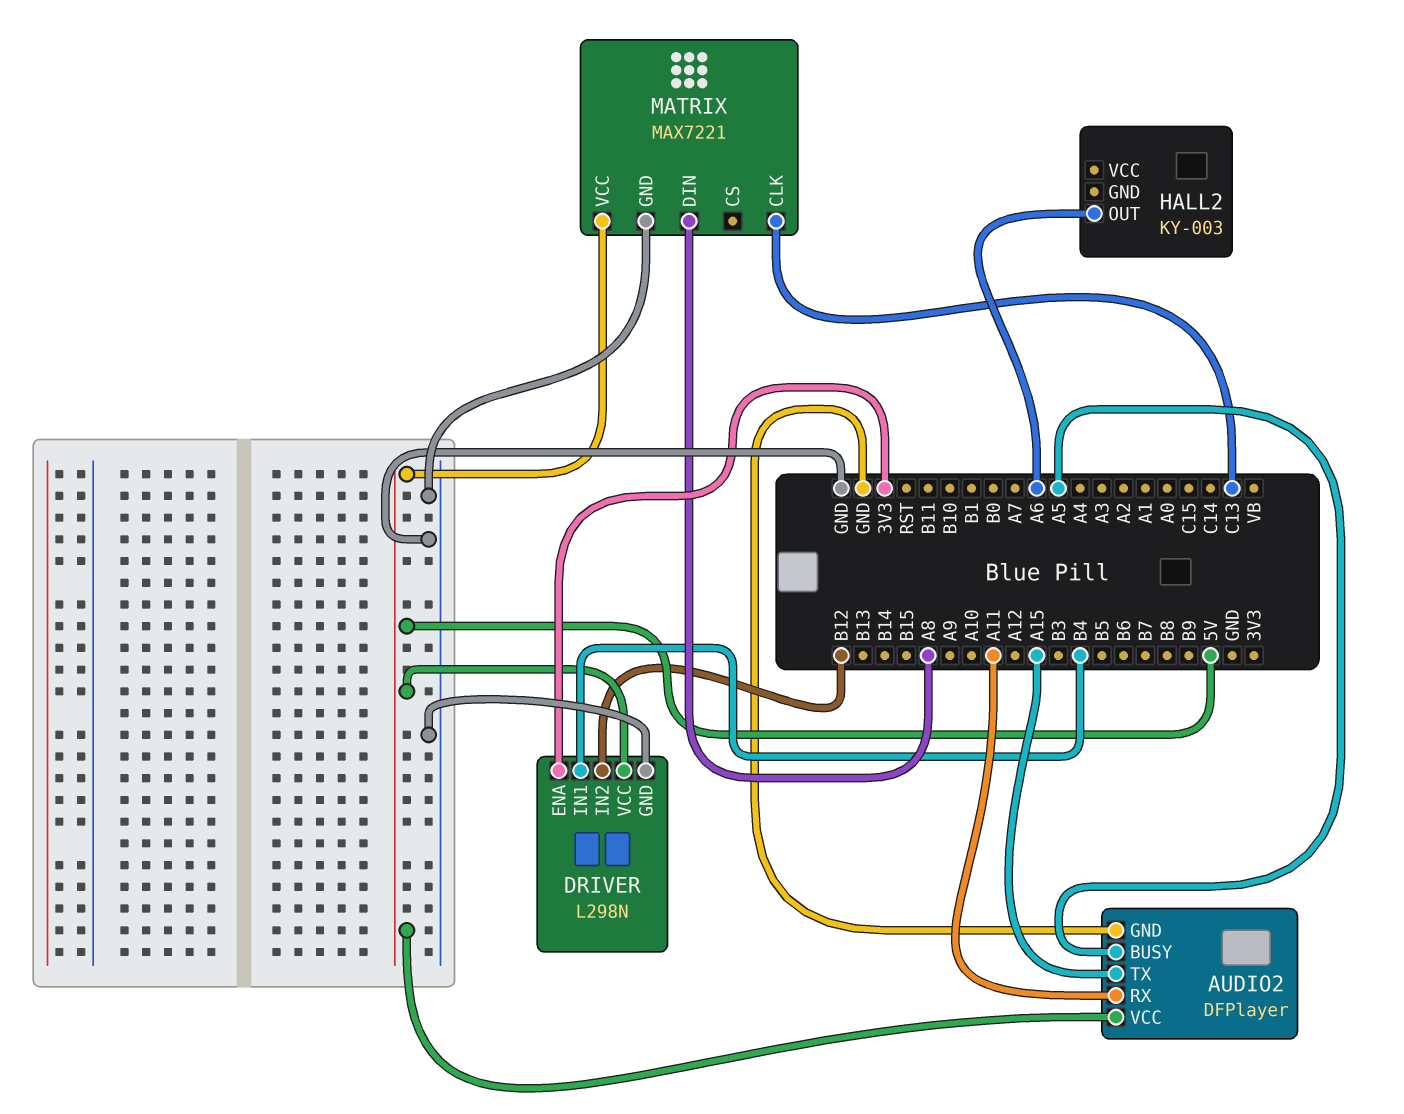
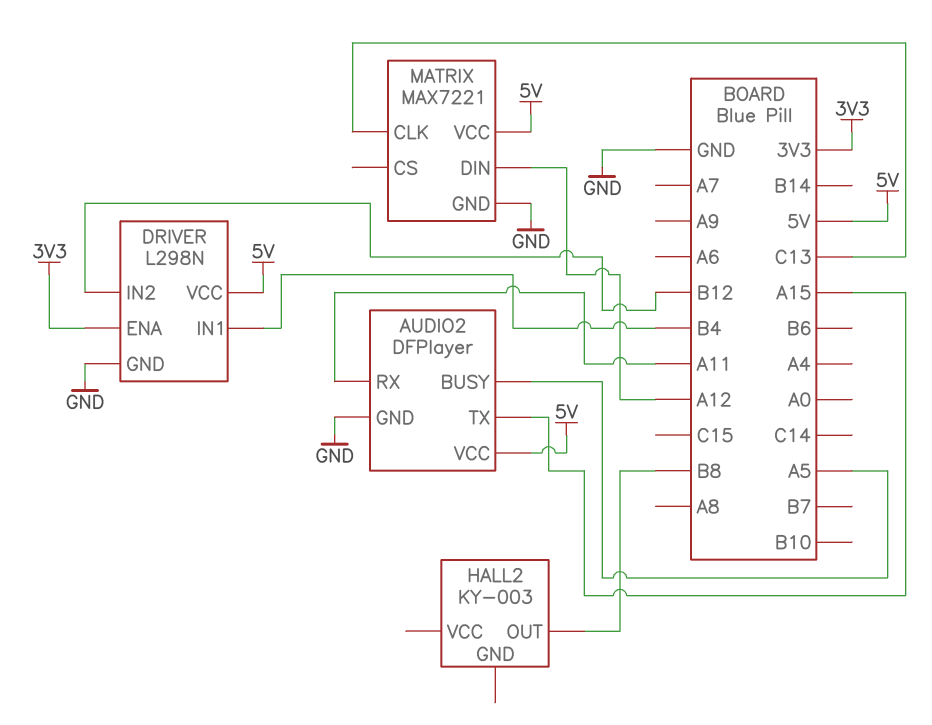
HALL2 pin OUT: A6 -> B8
MATRIX pin DIN: A8 -> A12

